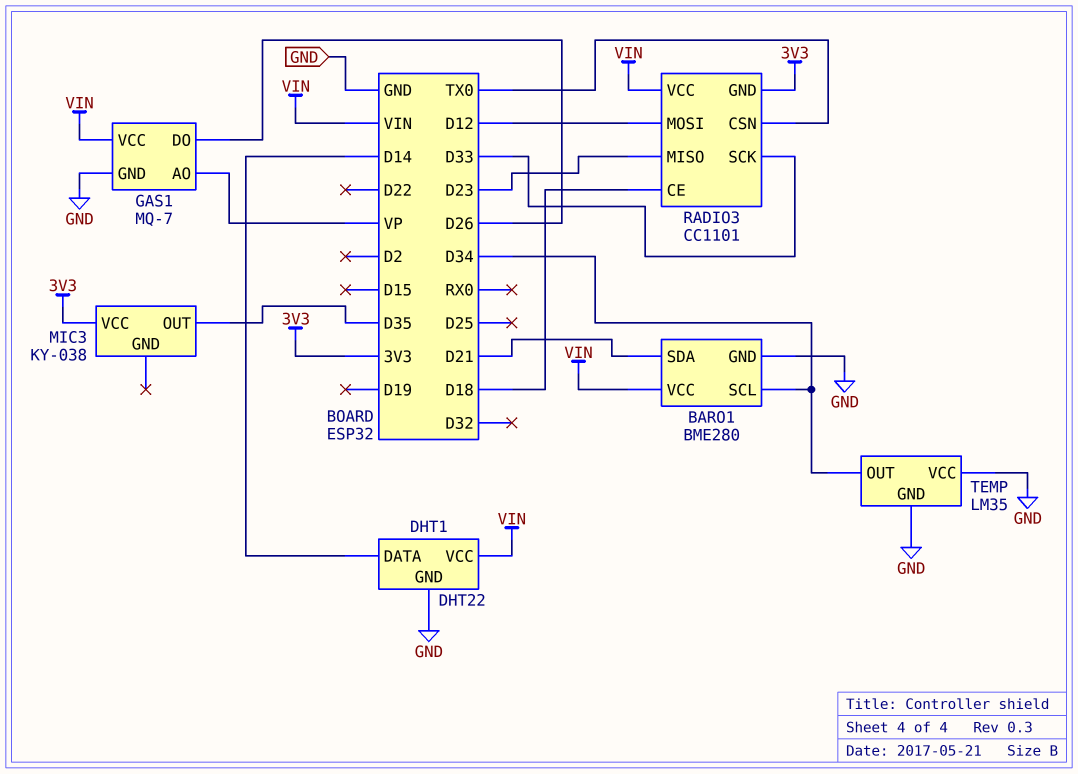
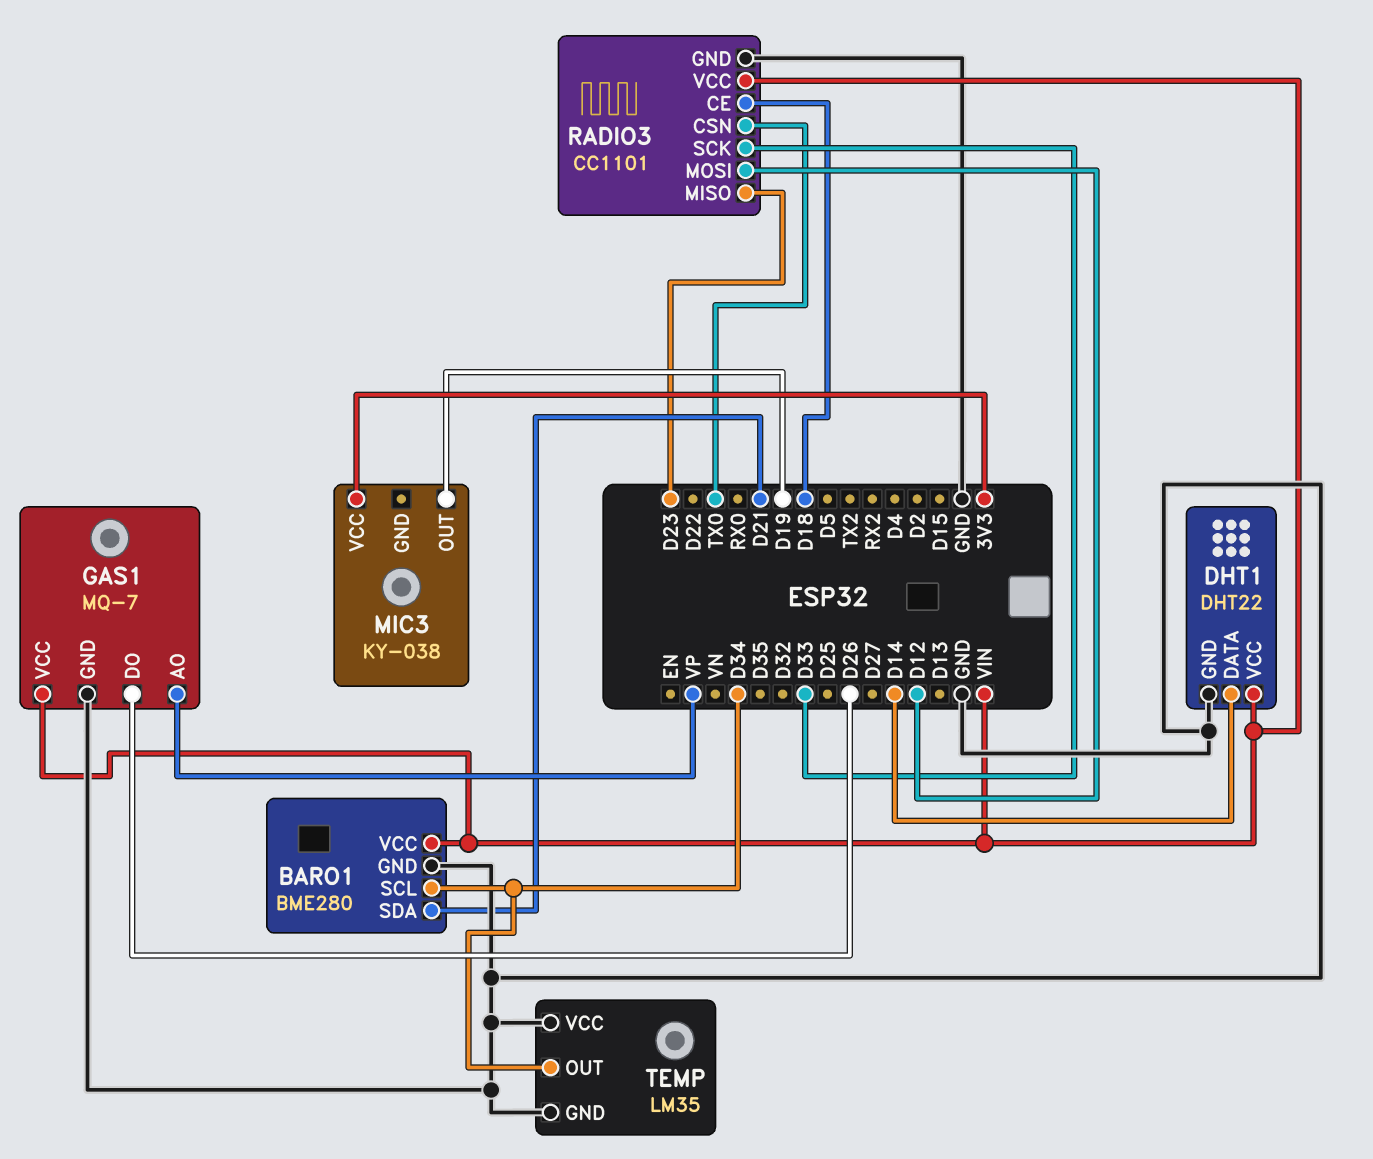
MIC3 pin OUT: D35 -> D19
RADIO3 pin GND: 3V3 -> GND

